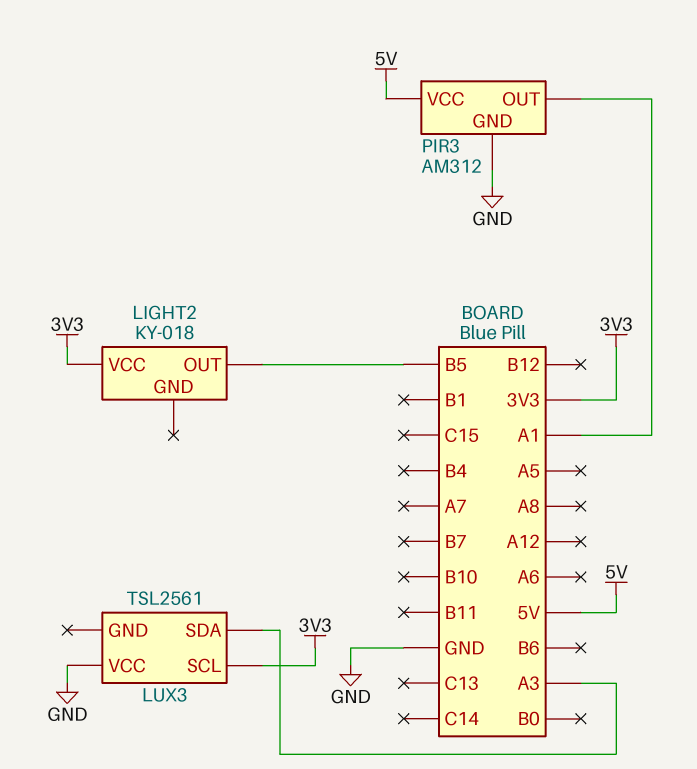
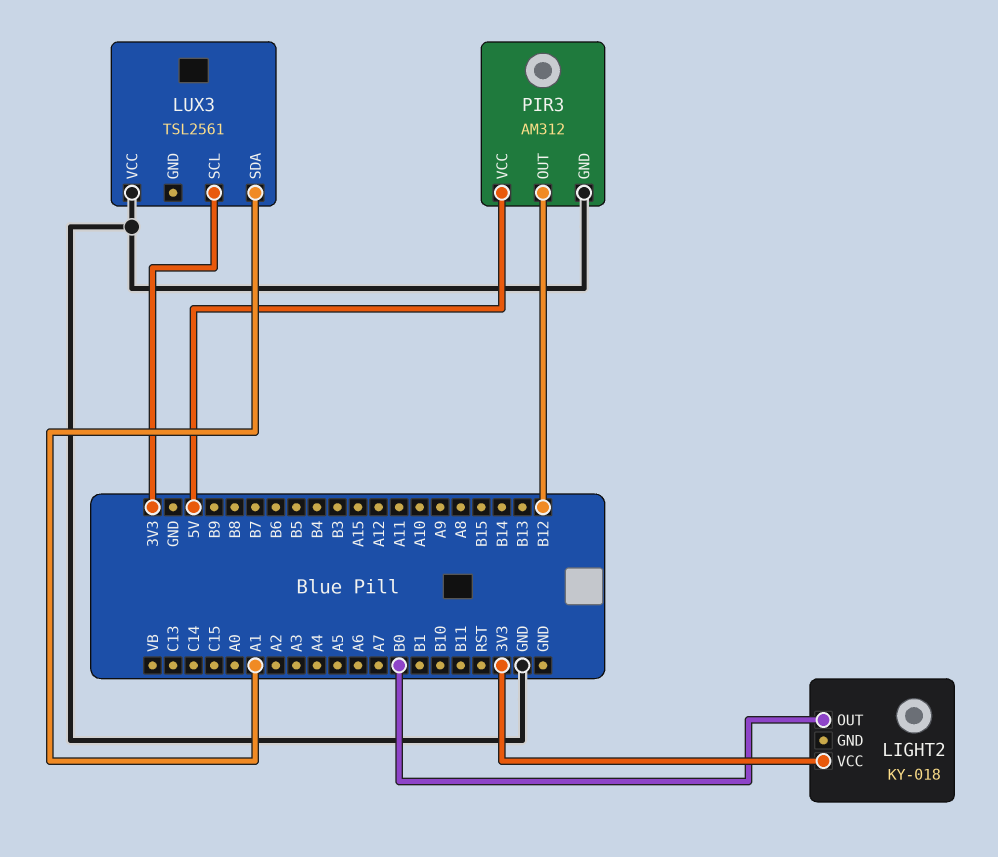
LIGHT2 pin OUT: B5 -> B0
LUX3 pin SDA: A3 -> A1
PIR3 pin OUT: A1 -> B12

